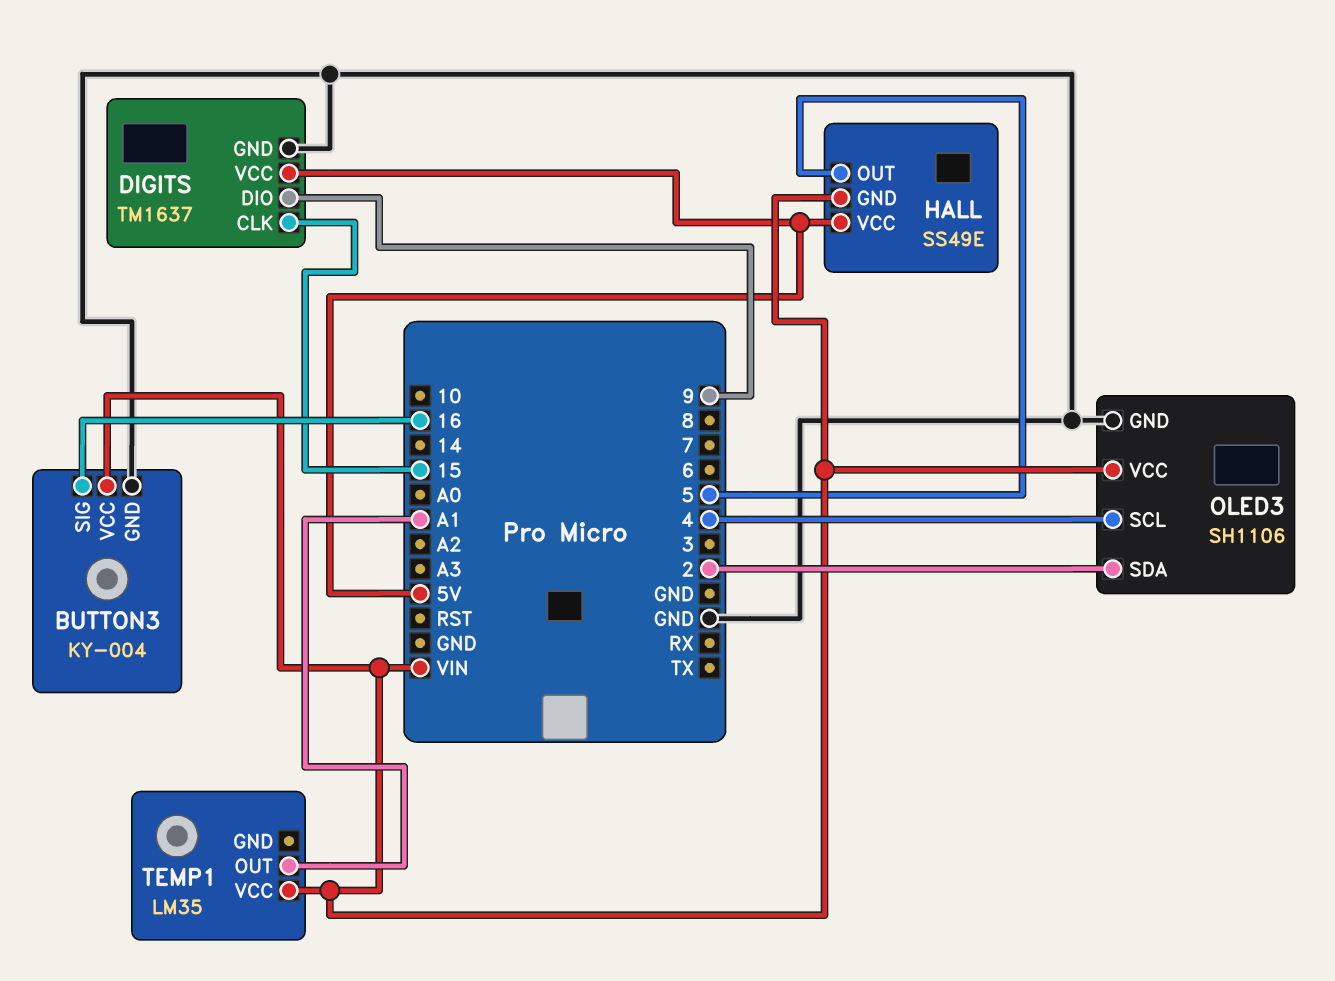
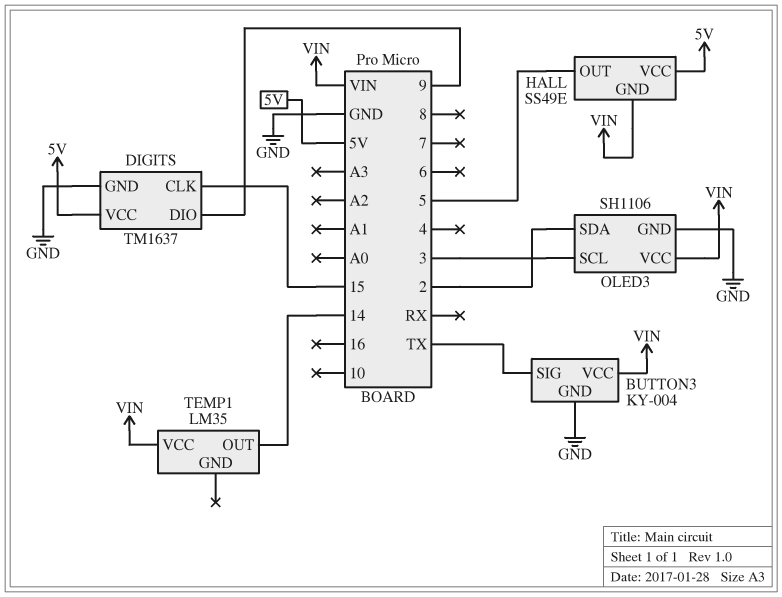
BUTTON3 pin SIG: 16 -> TX
OLED3 pin SCL: 4 -> 3
TEMP1 pin OUT: A1 -> 14

